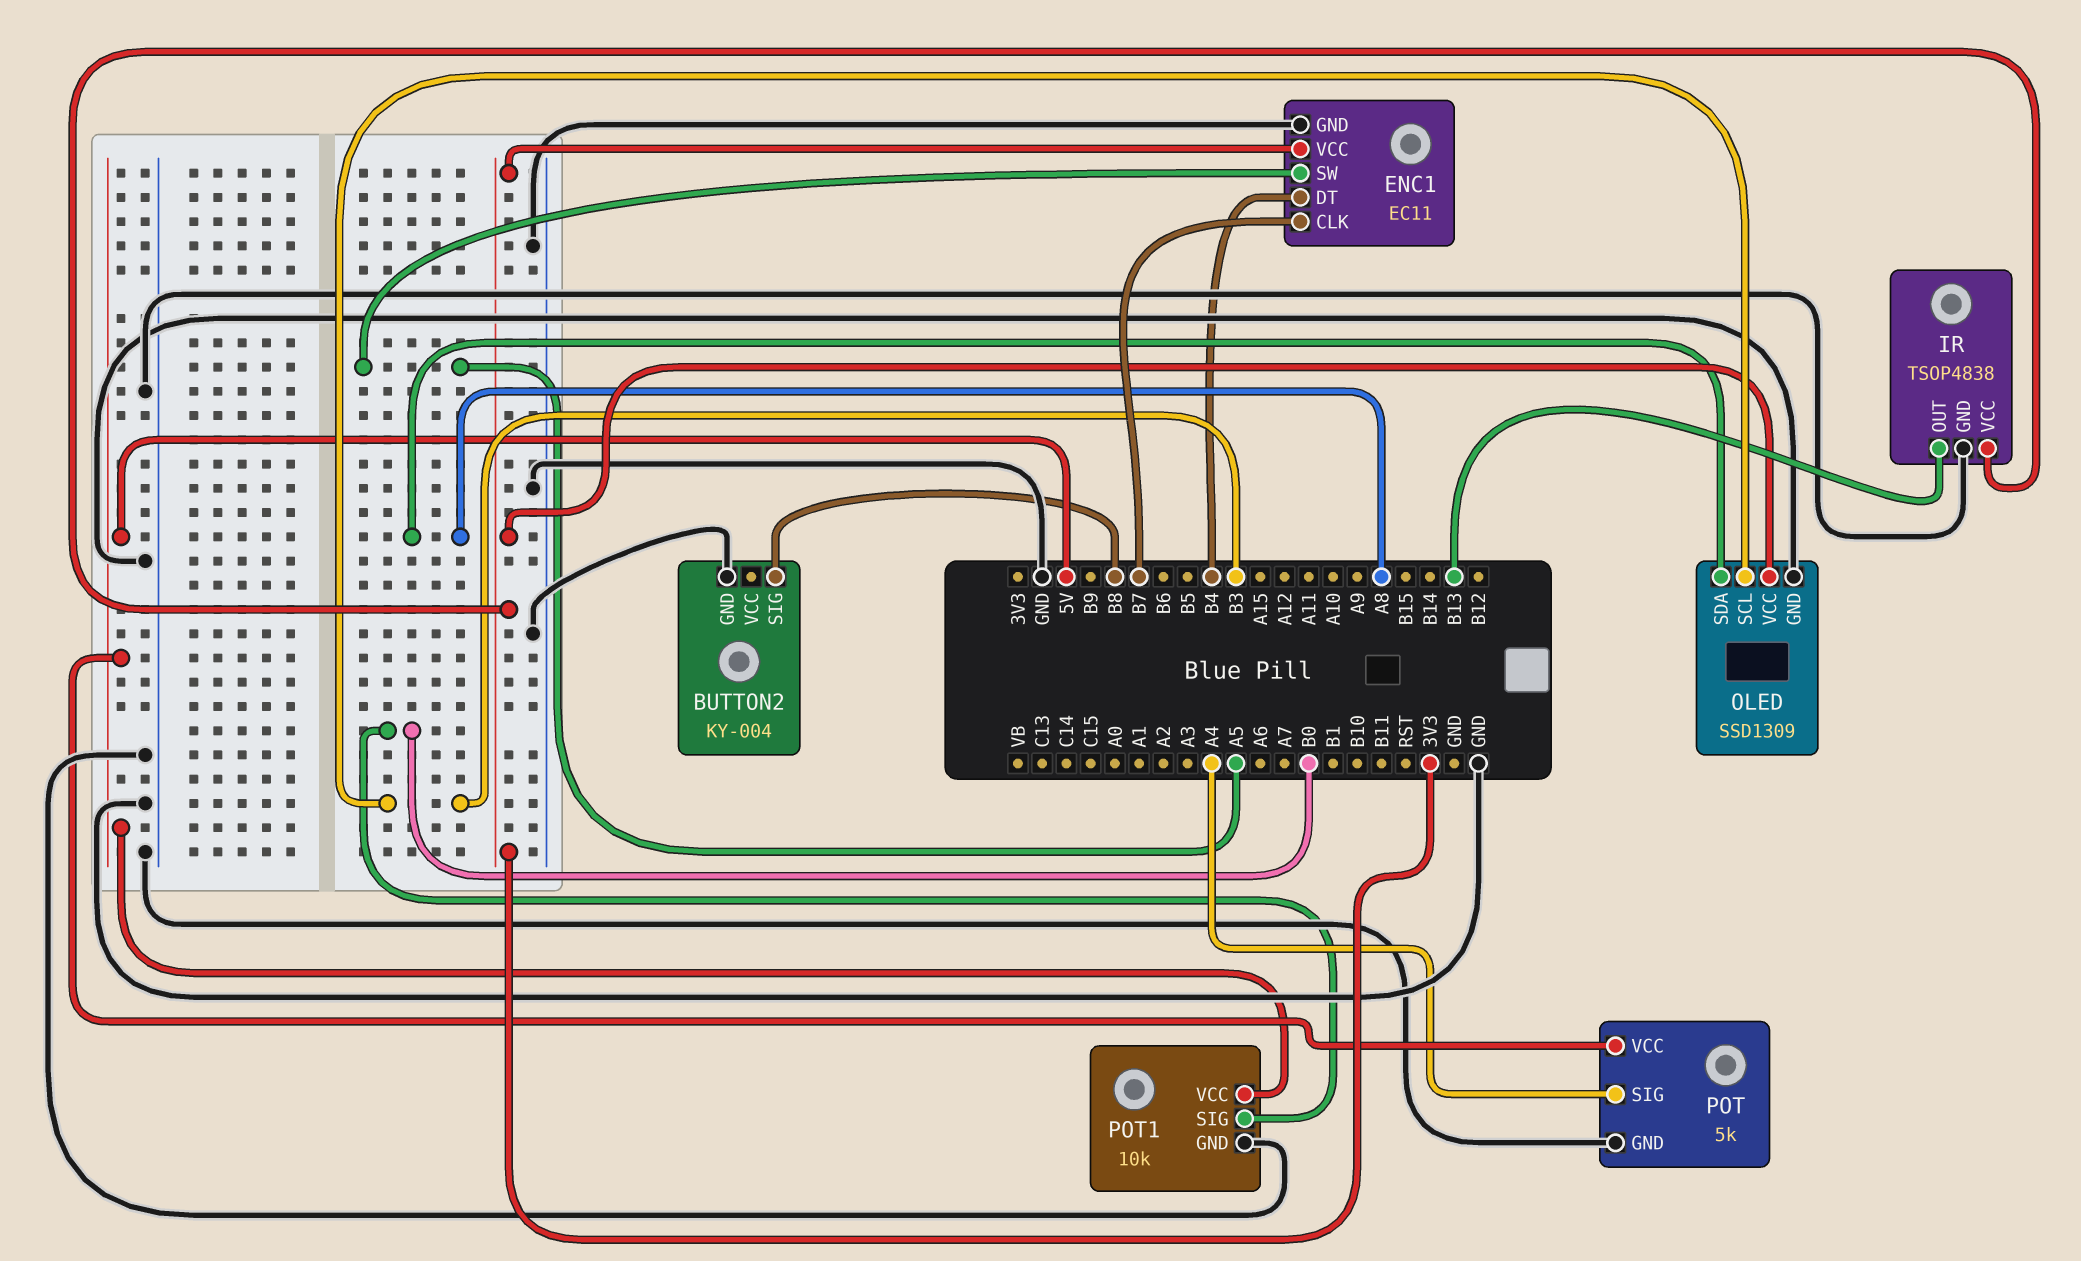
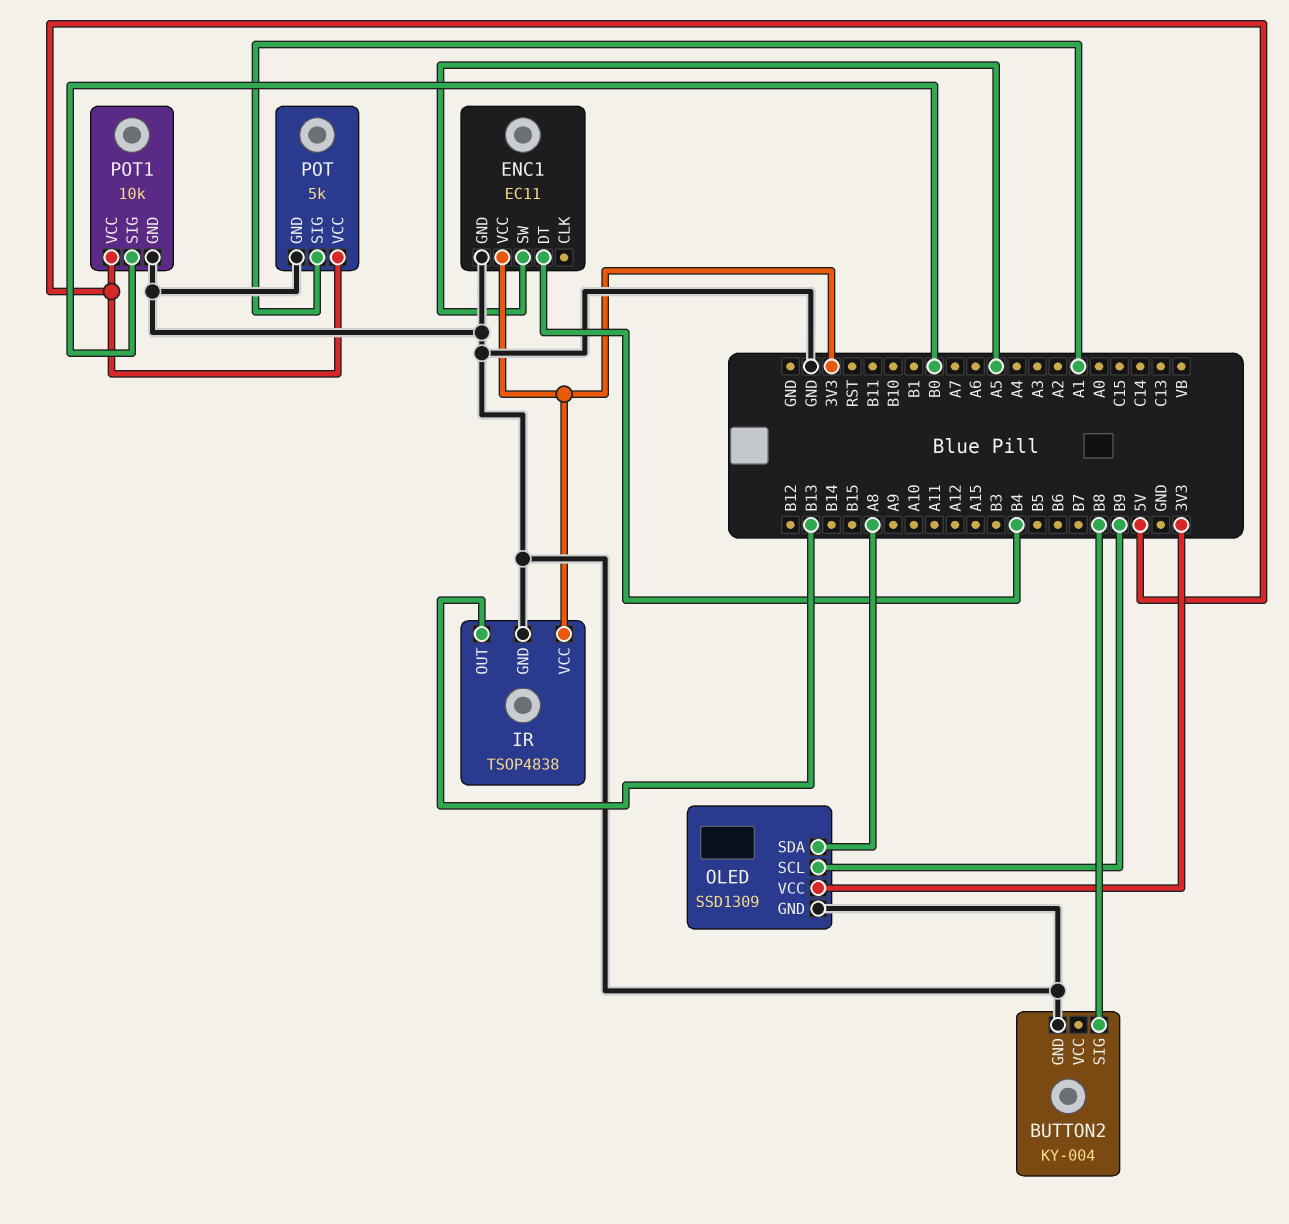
ENC1 pin CLK: B7 -> none
OLED pin SCL: B3 -> B9
POT pin SIG: A4 -> A1

